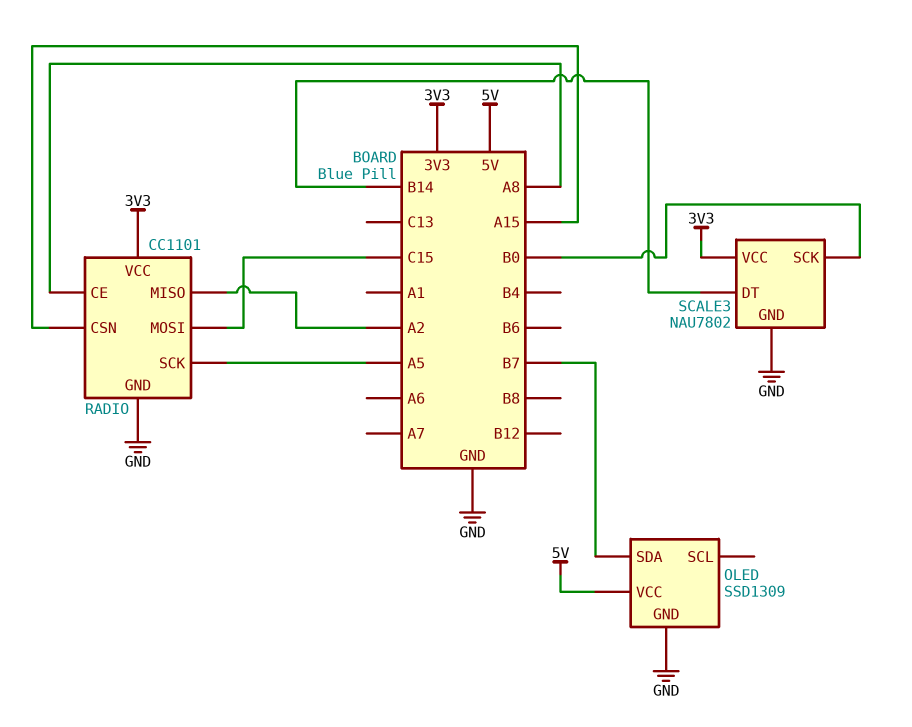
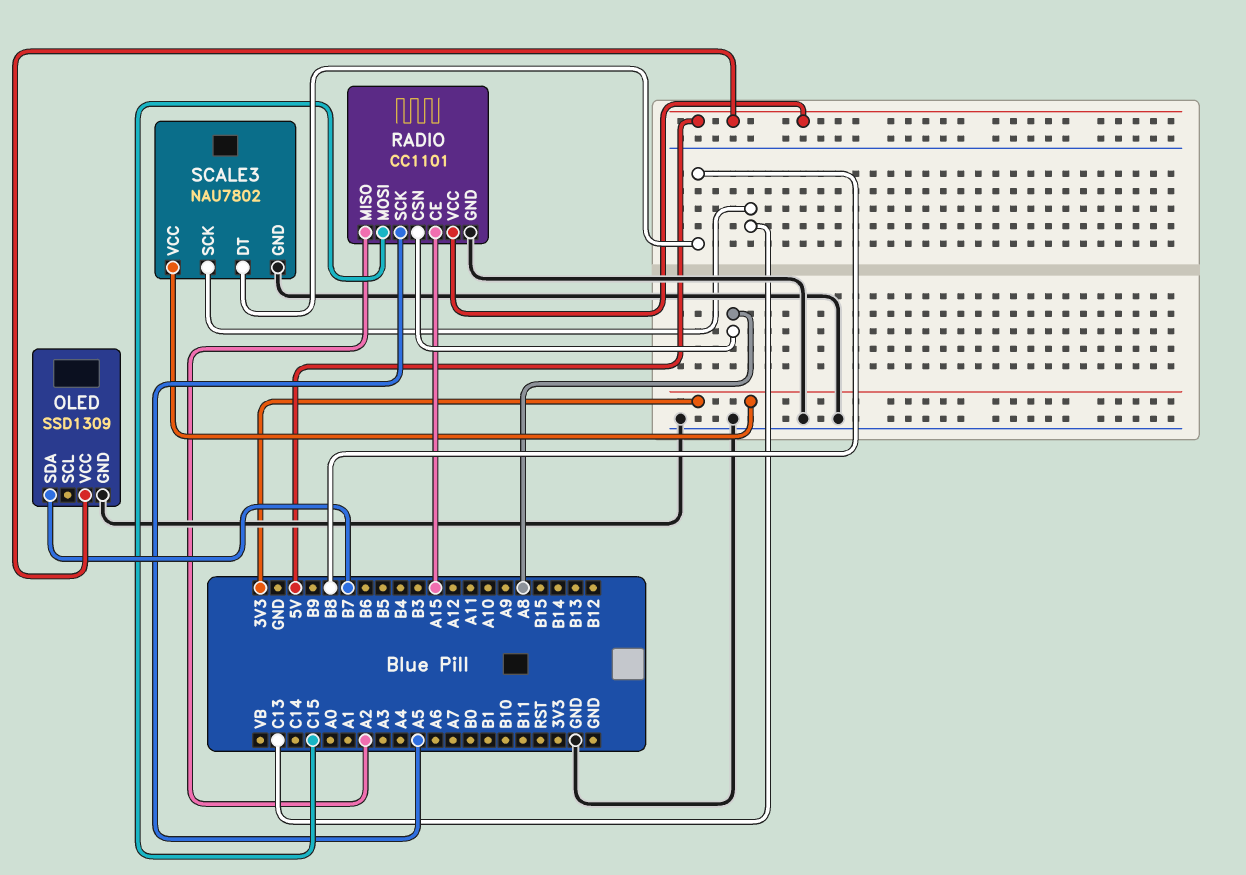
RADIO pin CE: A8 -> A15
RADIO pin CSN: A15 -> A8
RADIO pin VCC: 3V3 -> 5V
SCALE3 pin DT: B14 -> B8
SCALE3 pin SCK: B0 -> C13

